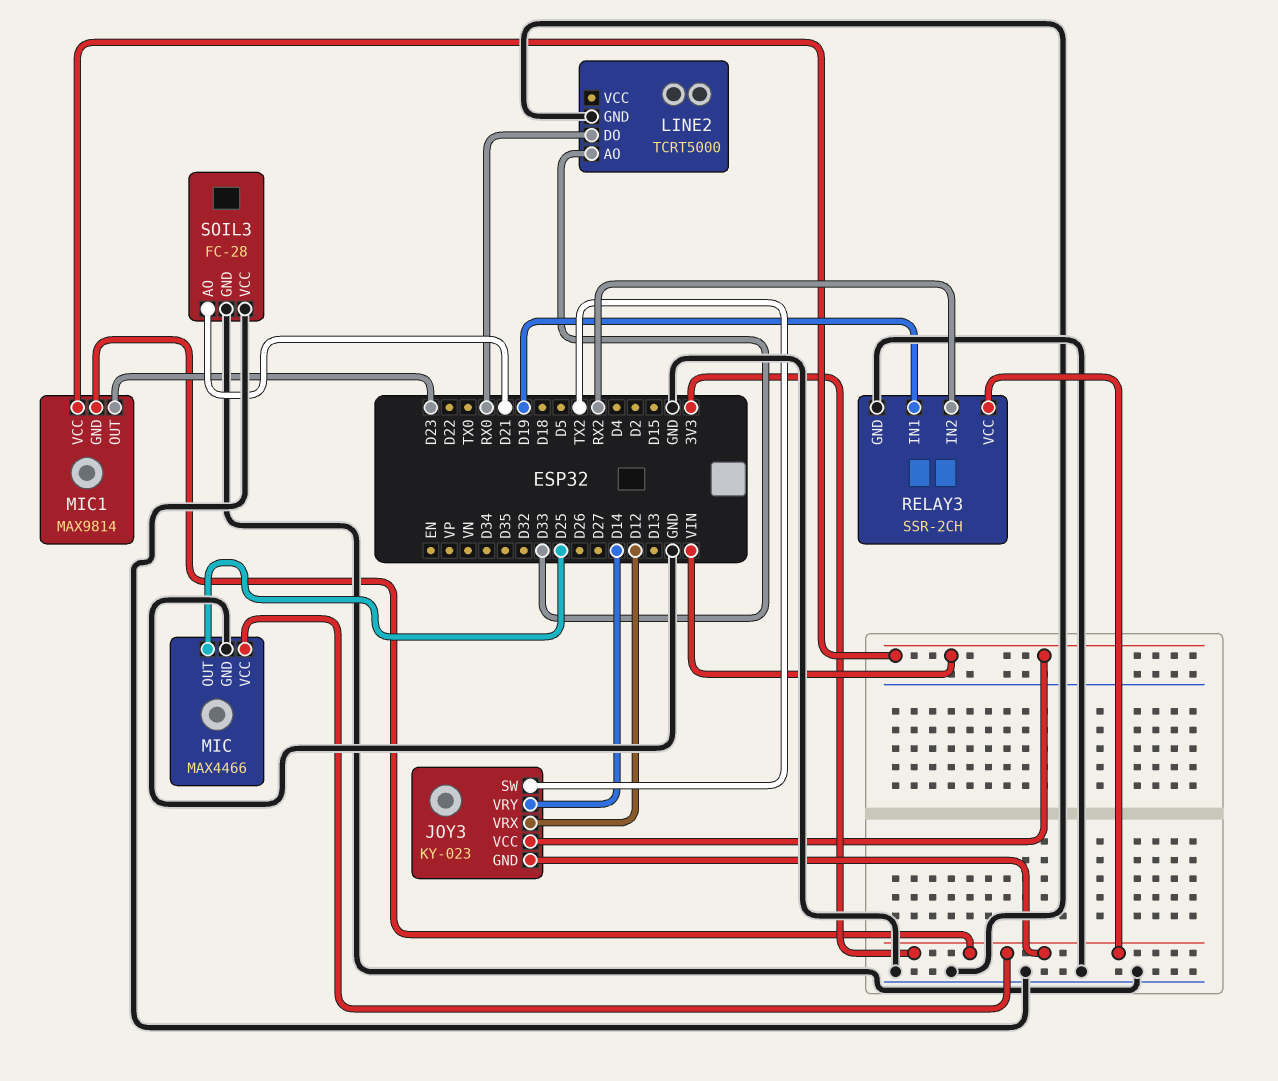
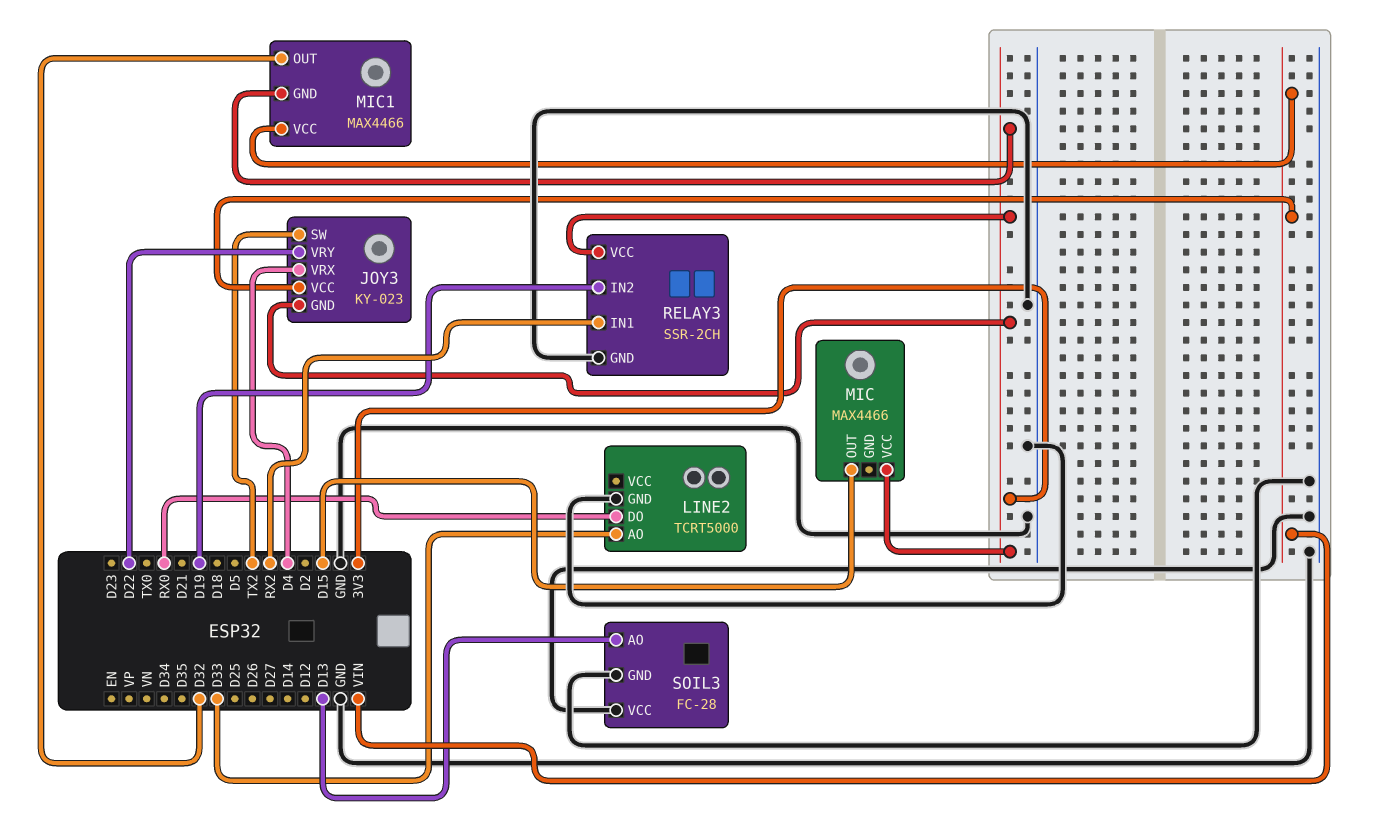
JOY3 pin VRX: D12 -> D4
JOY3 pin VRY: D14 -> D22
MIC pin GND: GND -> none
MIC pin OUT: D25 -> D15
MIC1: MAX9814 -> MAX4466
MIC1 pin OUT: D23 -> D32
RELAY3 pin IN1: D19 -> RX2
RELAY3 pin IN2: RX2 -> D19
SOIL3 pin AO: D21 -> D13

